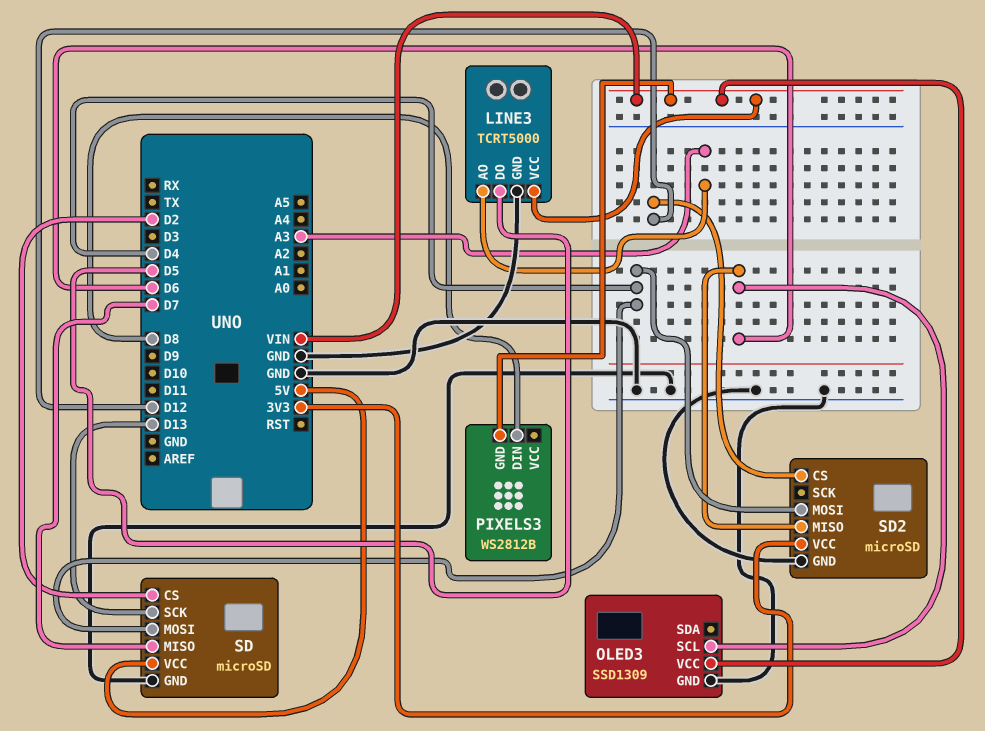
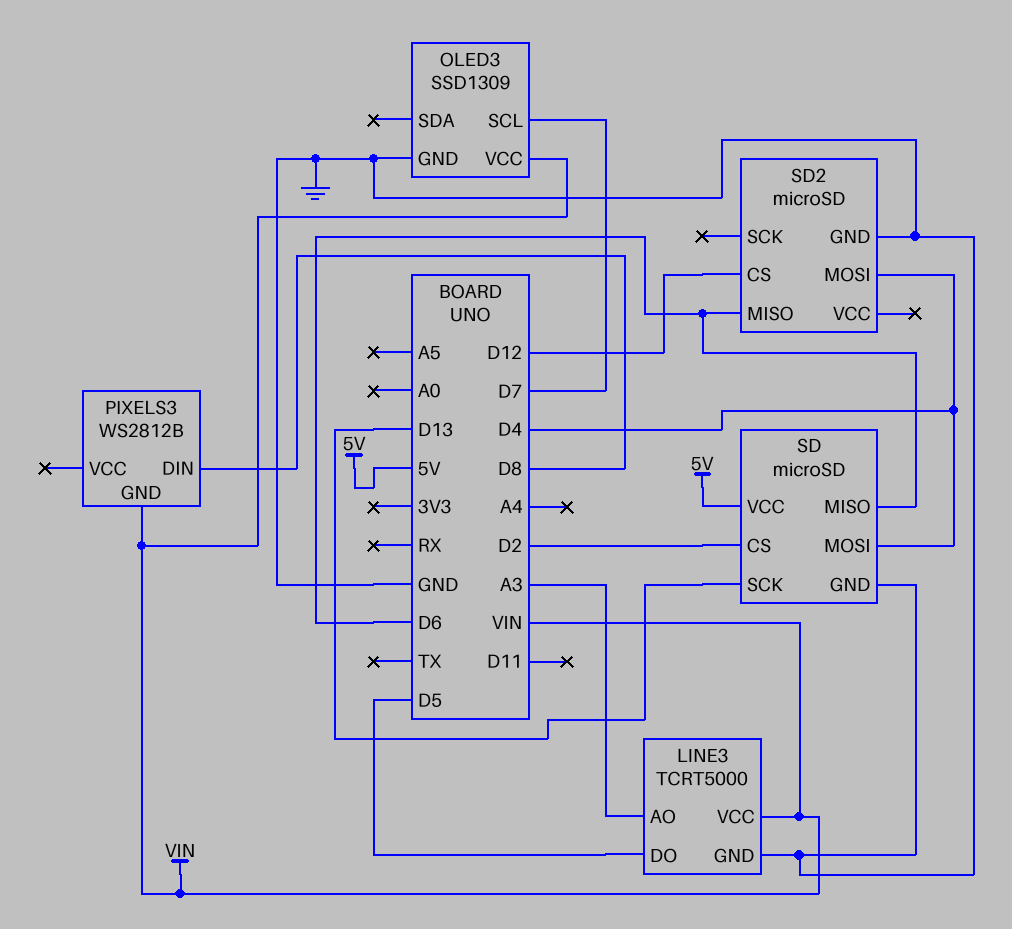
OLED3 pin SCL: D6 -> D7
SD pin MISO: D7 -> D6
SD2 pin VCC: 3V3 -> none

